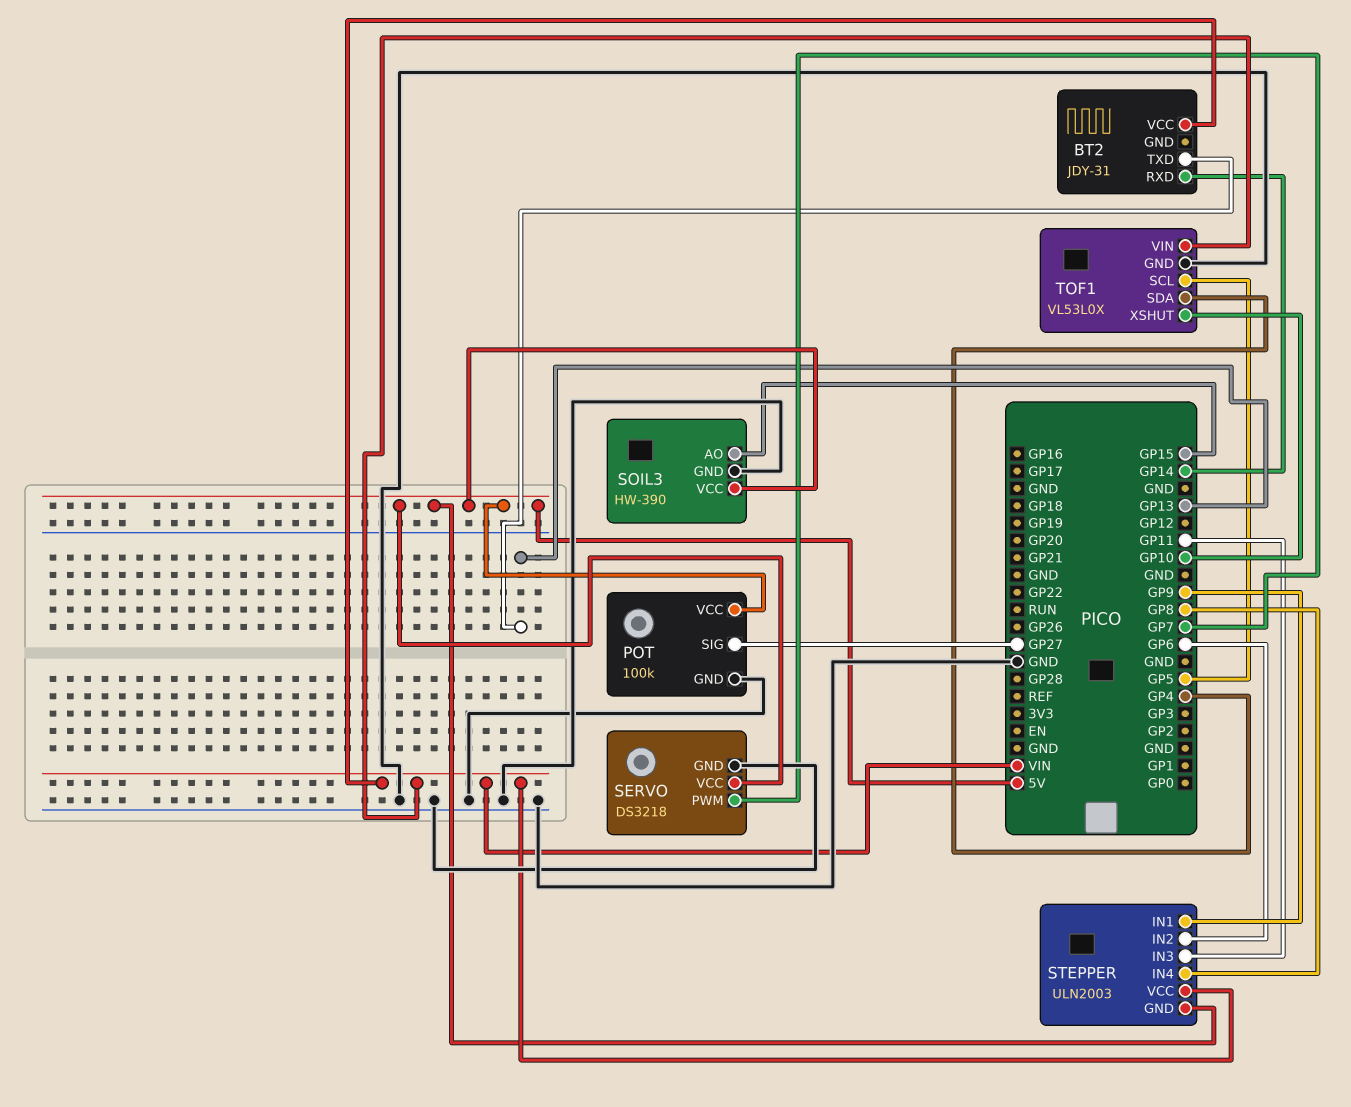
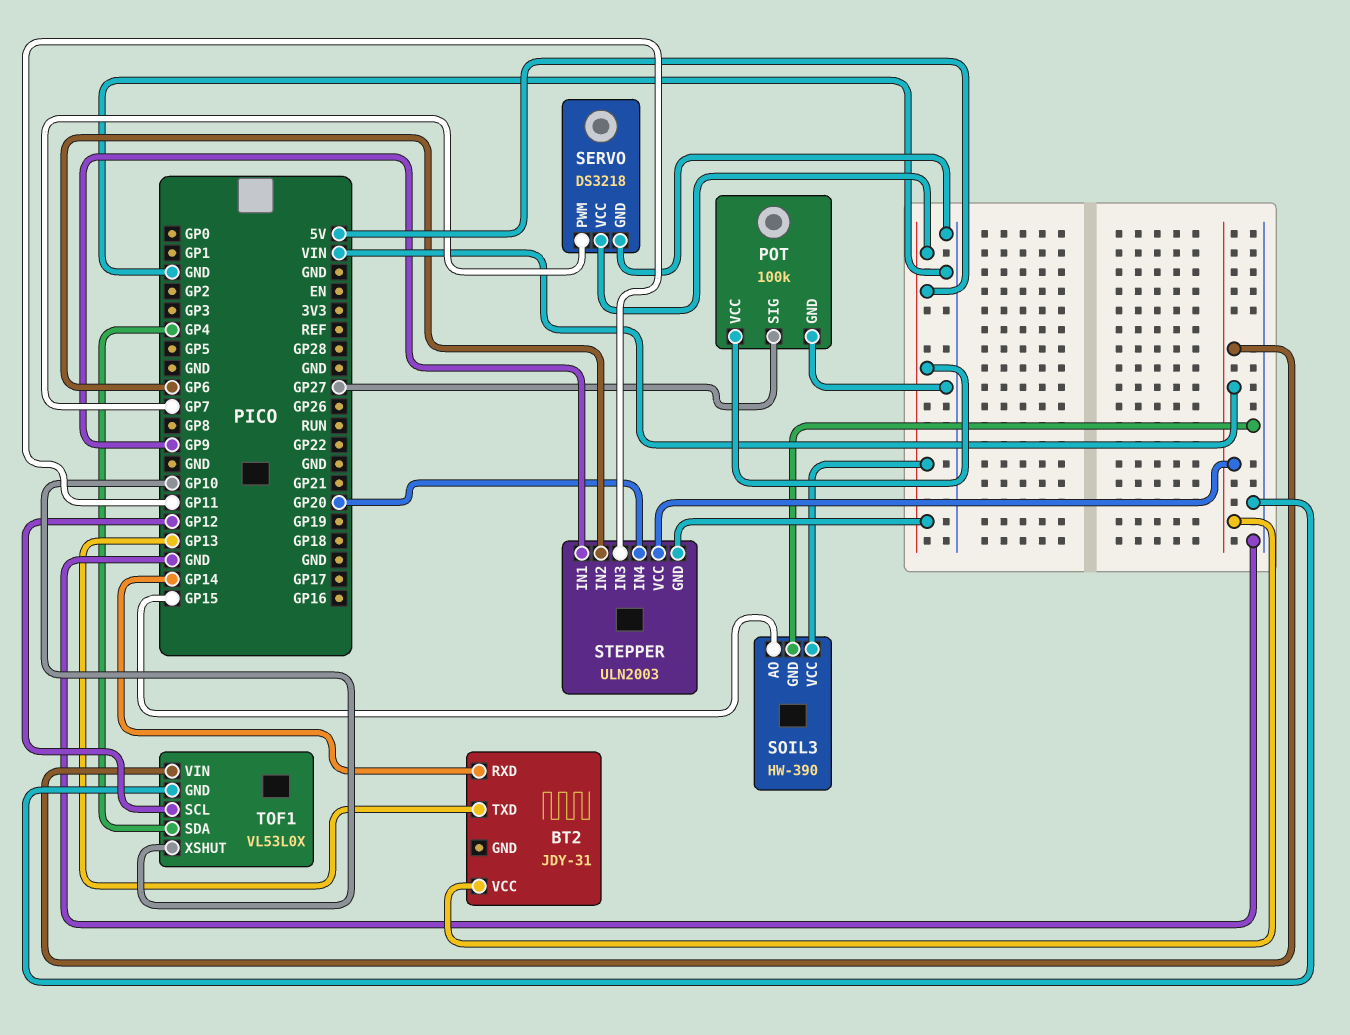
STEPPER pin IN4: GP8 -> GP20
TOF1 pin SCL: GP5 -> GP12

